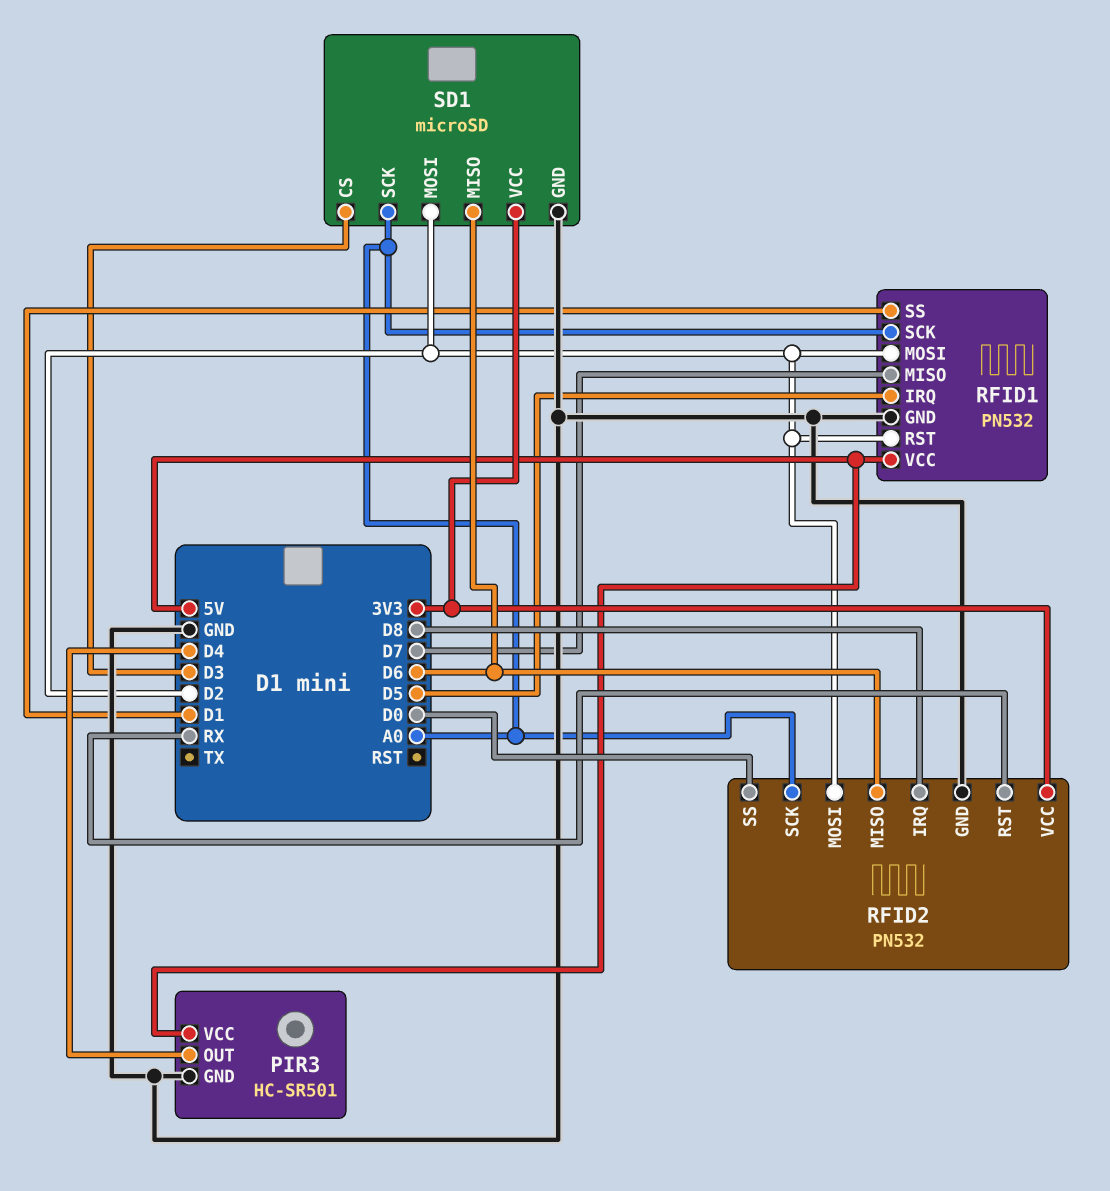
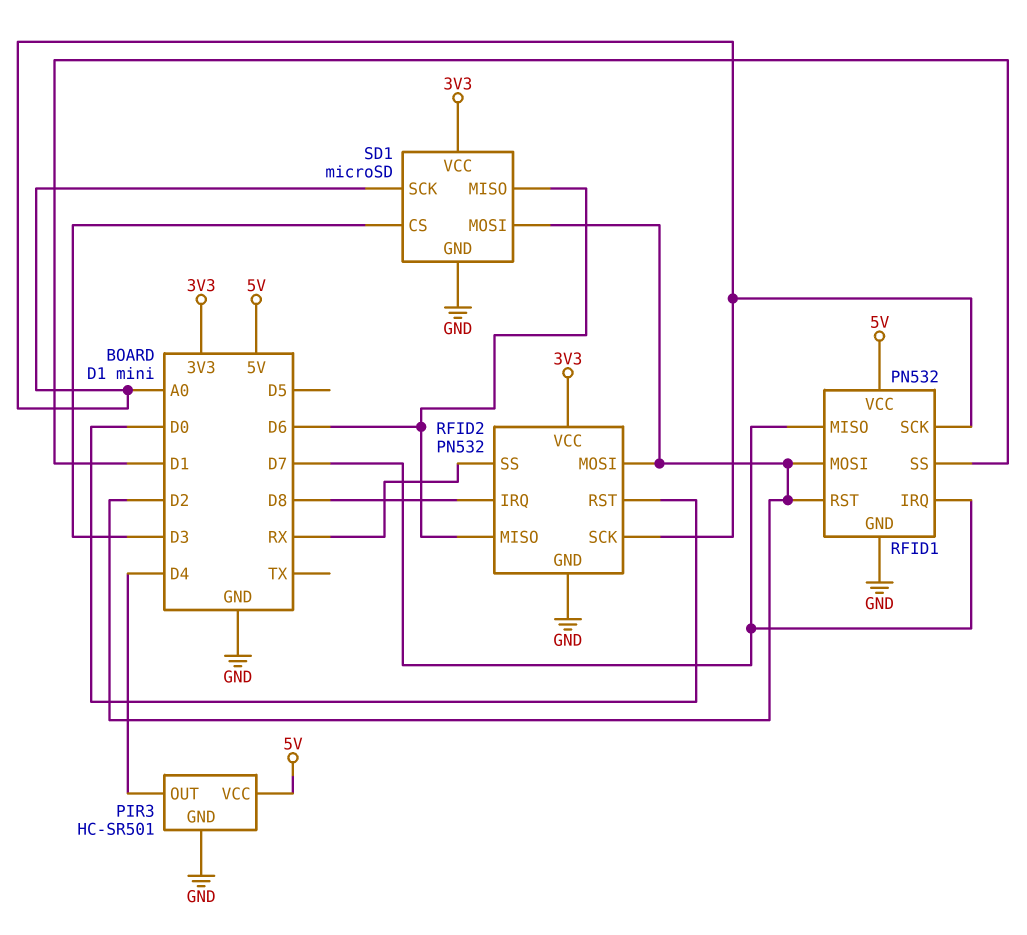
RFID1 pin IRQ: D5 -> D7
RFID2 pin RST: RX -> D0
RFID2 pin SS: D0 -> RX

